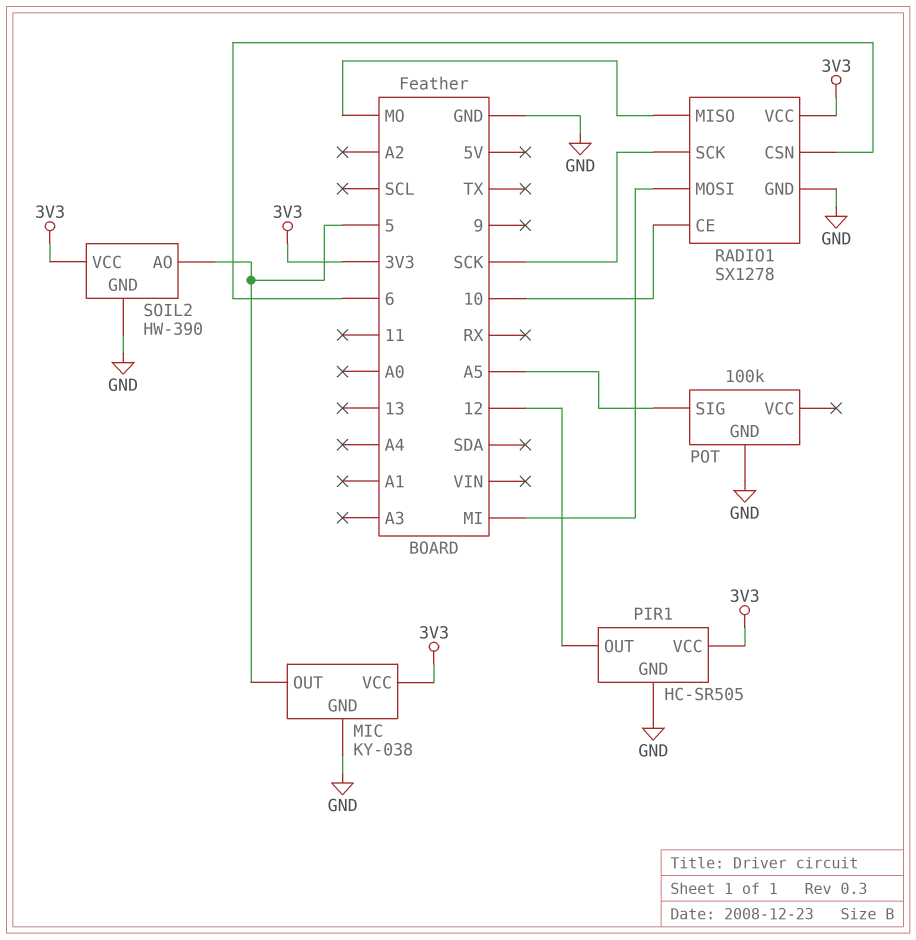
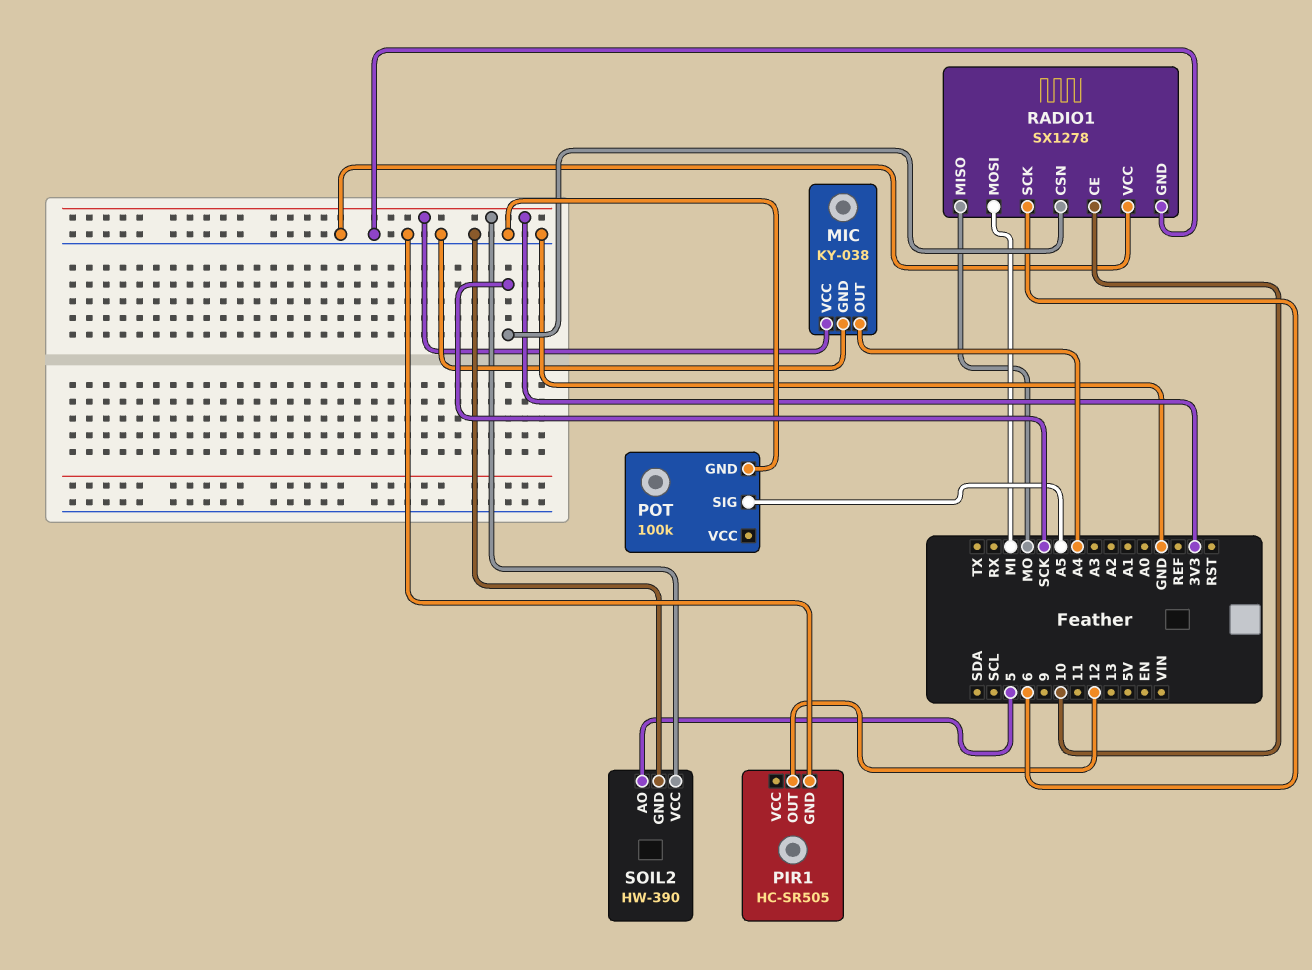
MIC pin OUT: 5 -> A4
PIR1 pin VCC: 3V3 -> none
RADIO1 pin CSN: 6 -> SCK
RADIO1 pin SCK: SCK -> 6
RADIO1 pin VCC: 3V3 -> GND

